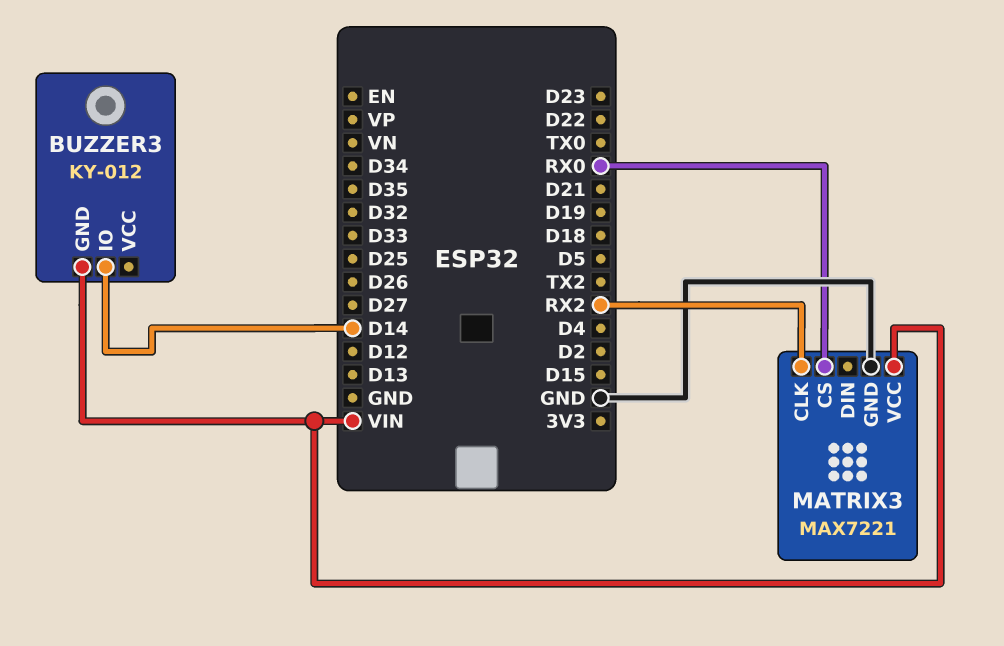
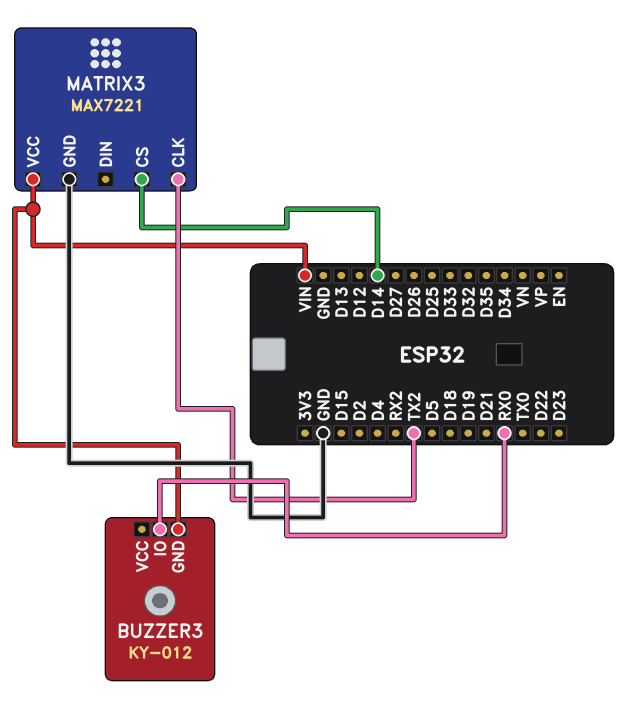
BUZZER3 pin IO: D14 -> RX0
MATRIX3 pin CLK: RX2 -> TX2
MATRIX3 pin CS: RX0 -> D14

